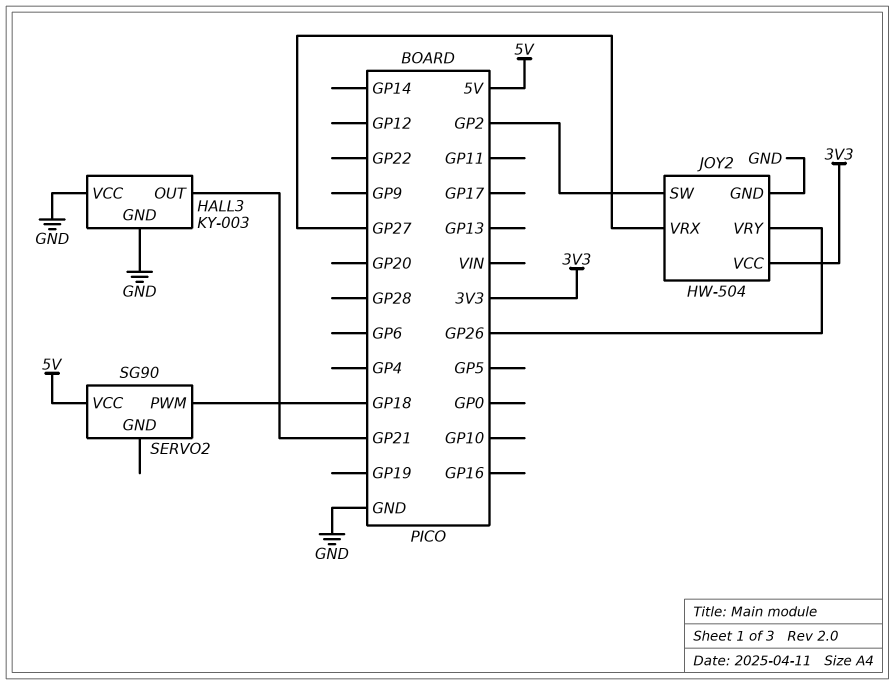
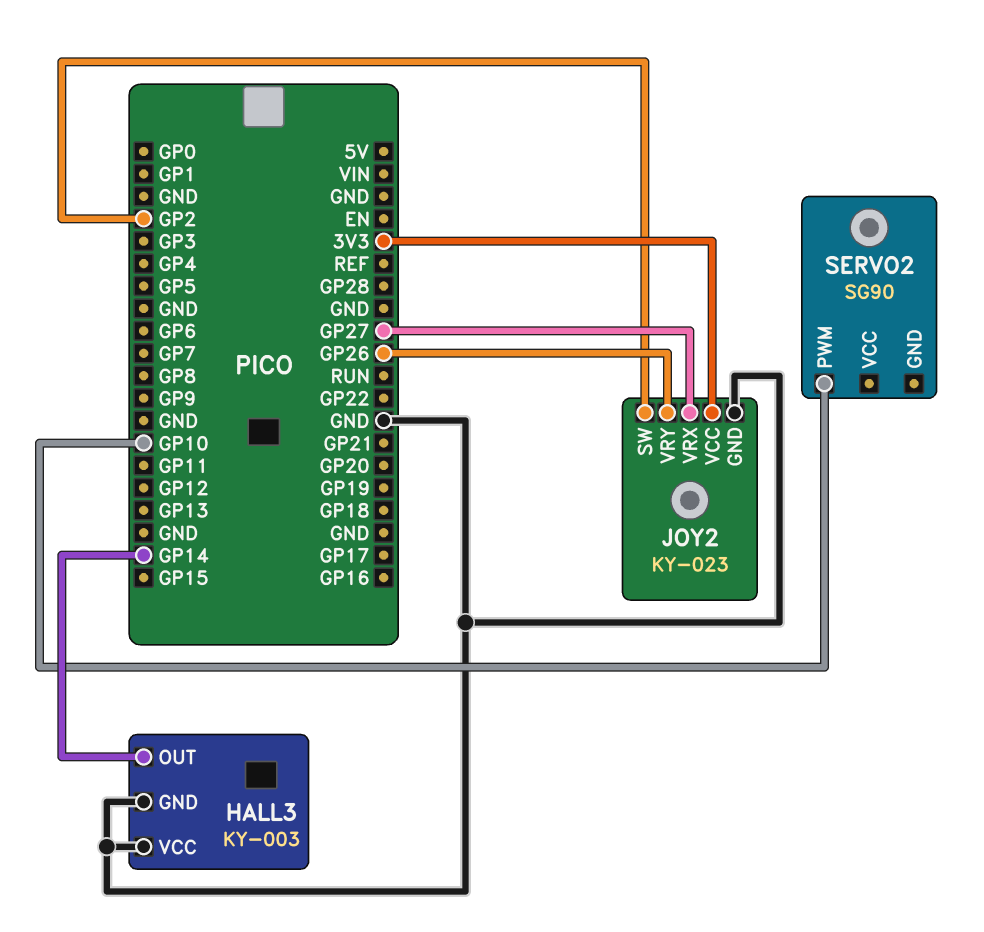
HALL3 pin OUT: GP21 -> GP14
JOY2: HW-504 -> KY-023
SERVO2 pin PWM: GP18 -> GP10
SERVO2 pin VCC: 5V -> none

